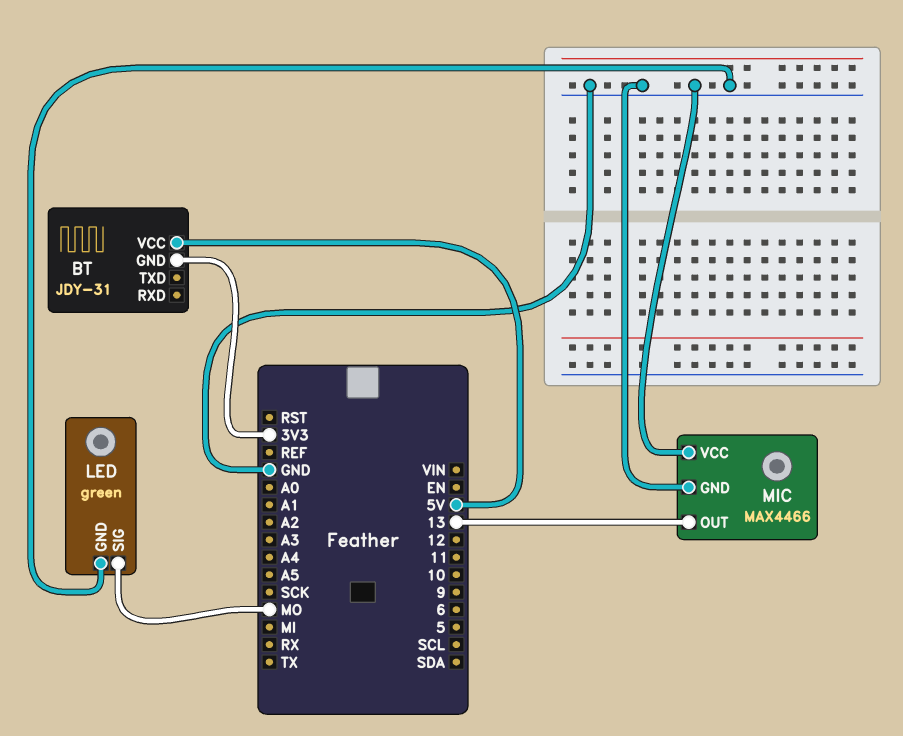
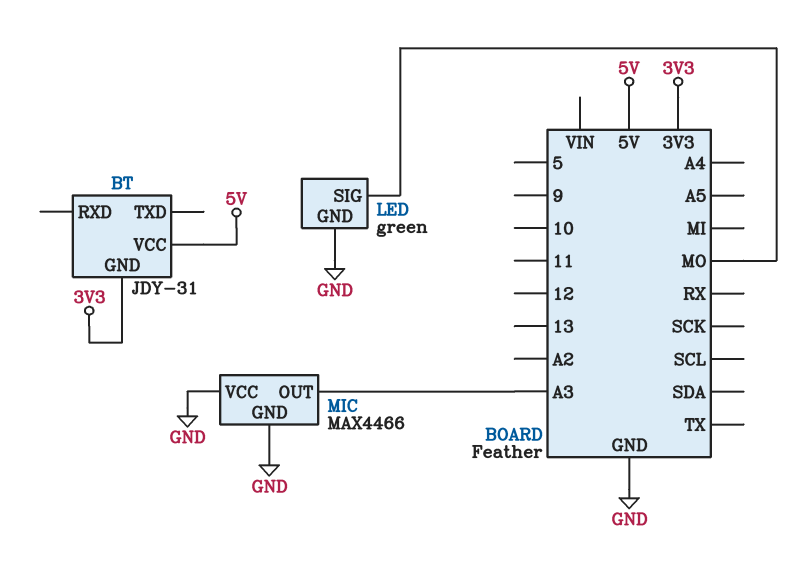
MIC pin OUT: 13 -> A3

